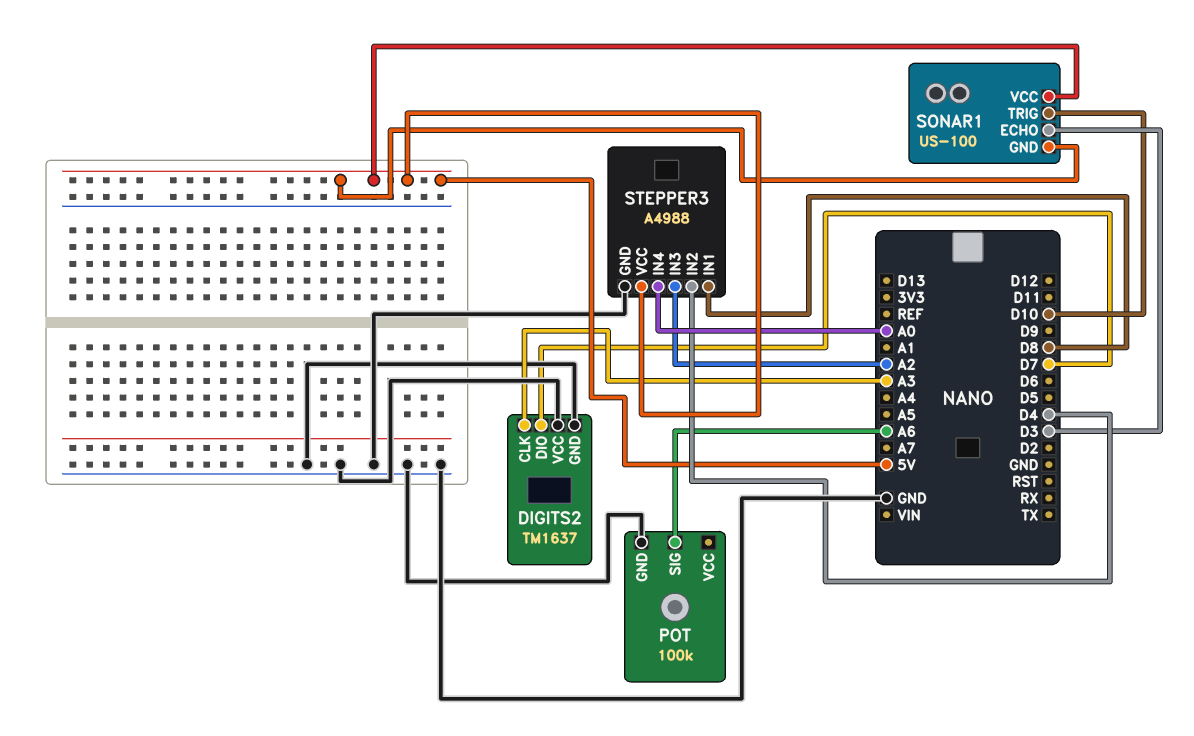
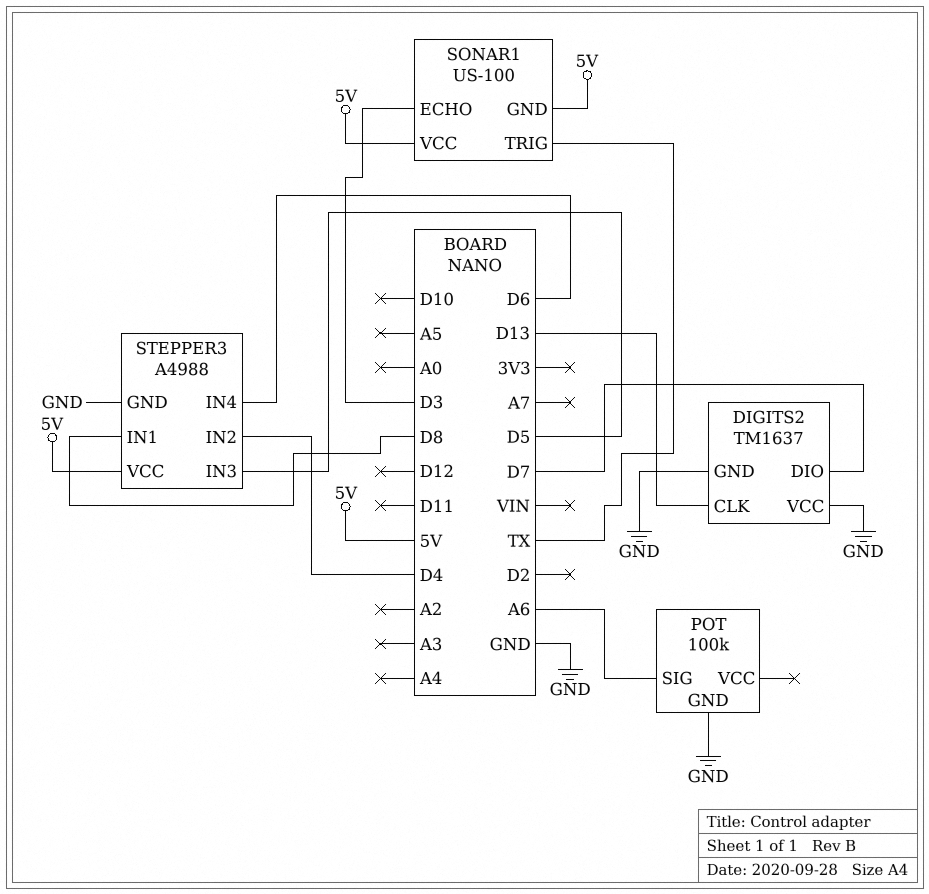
DIGITS2 pin CLK: A3 -> D13
SONAR1 pin TRIG: D10 -> TX
STEPPER3 pin IN3: A2 -> D5
STEPPER3 pin IN4: A0 -> D6

